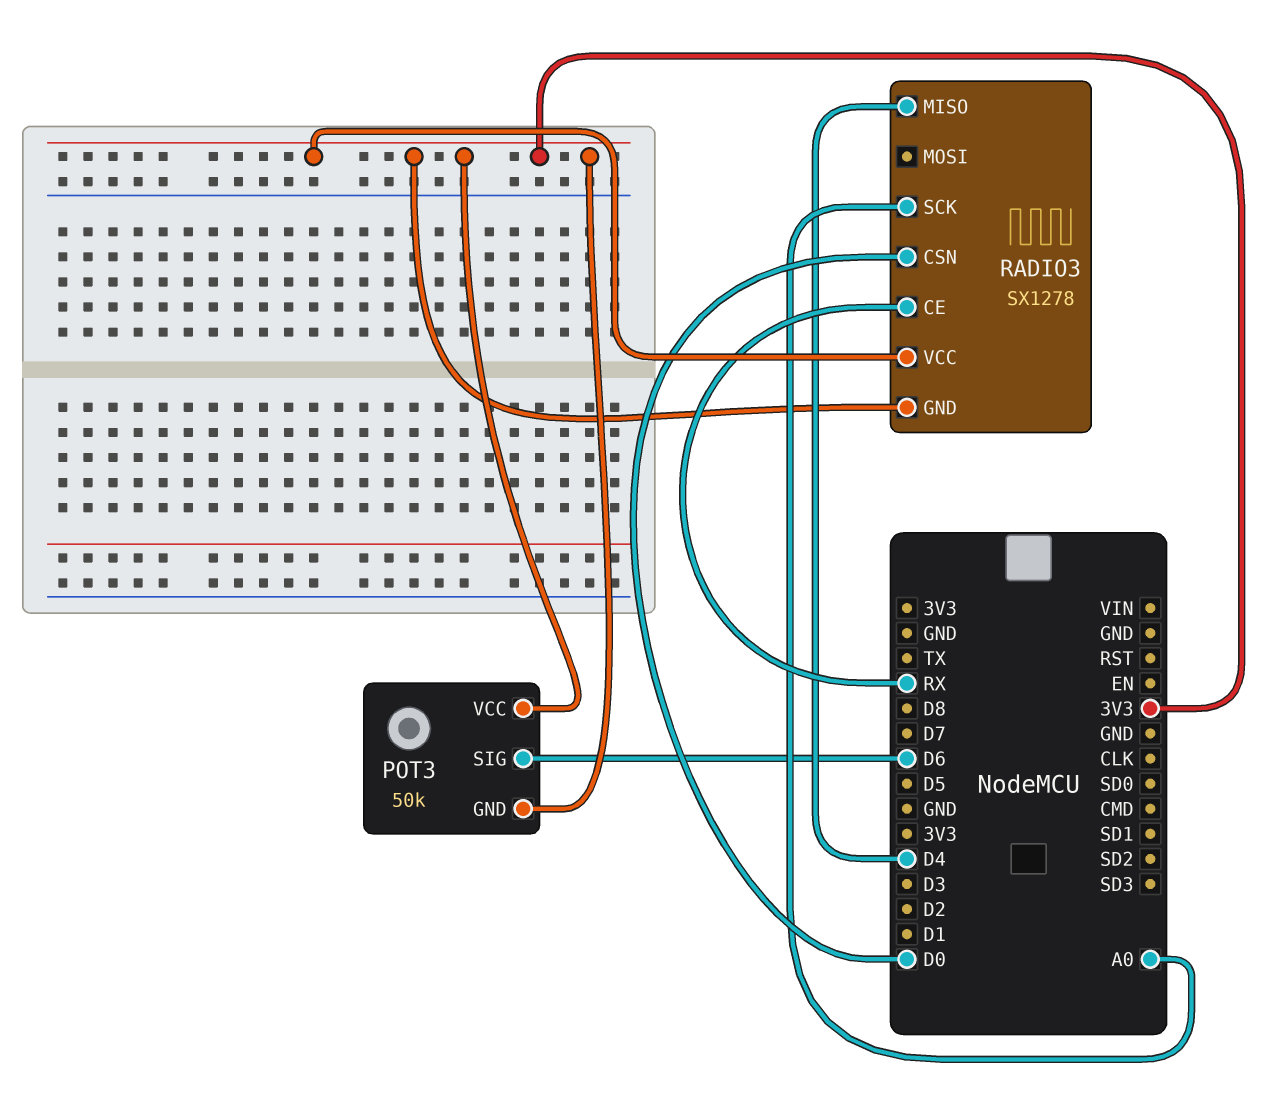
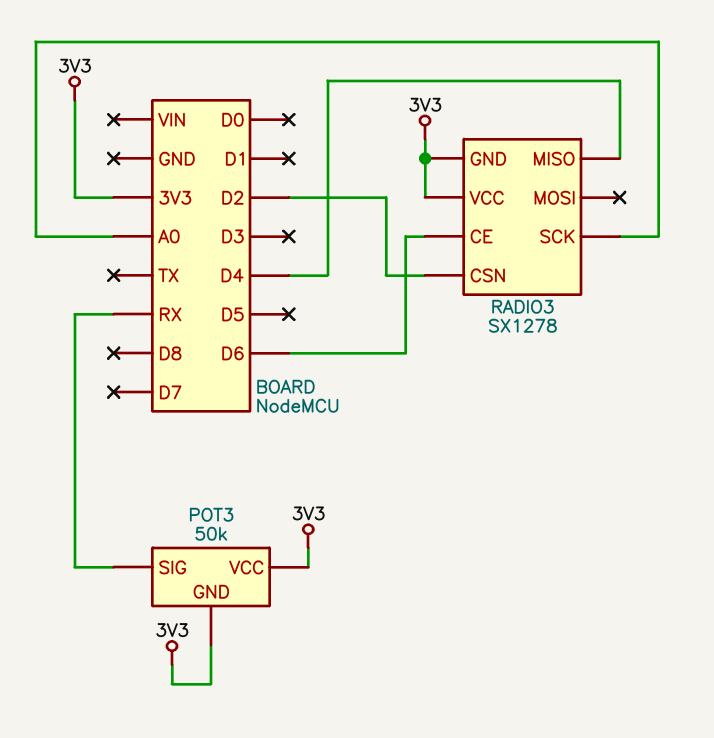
POT3 pin SIG: D6 -> RX
RADIO3 pin CE: RX -> D6
RADIO3 pin CSN: D0 -> D2

